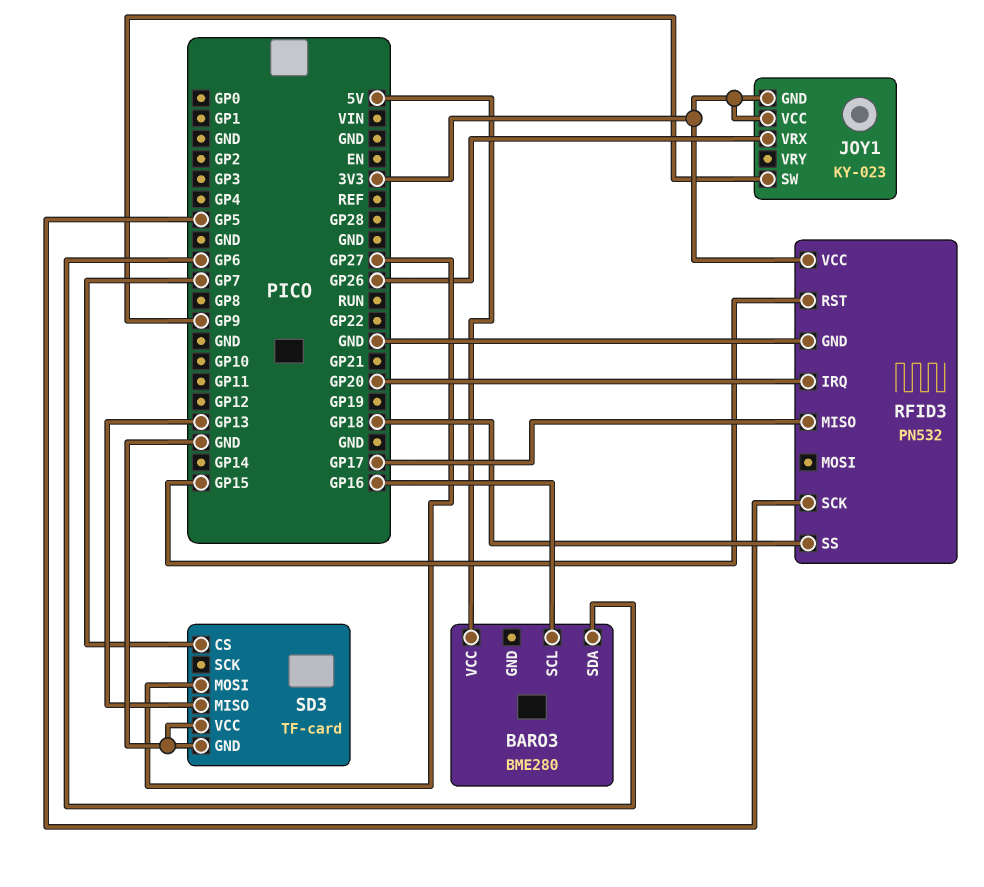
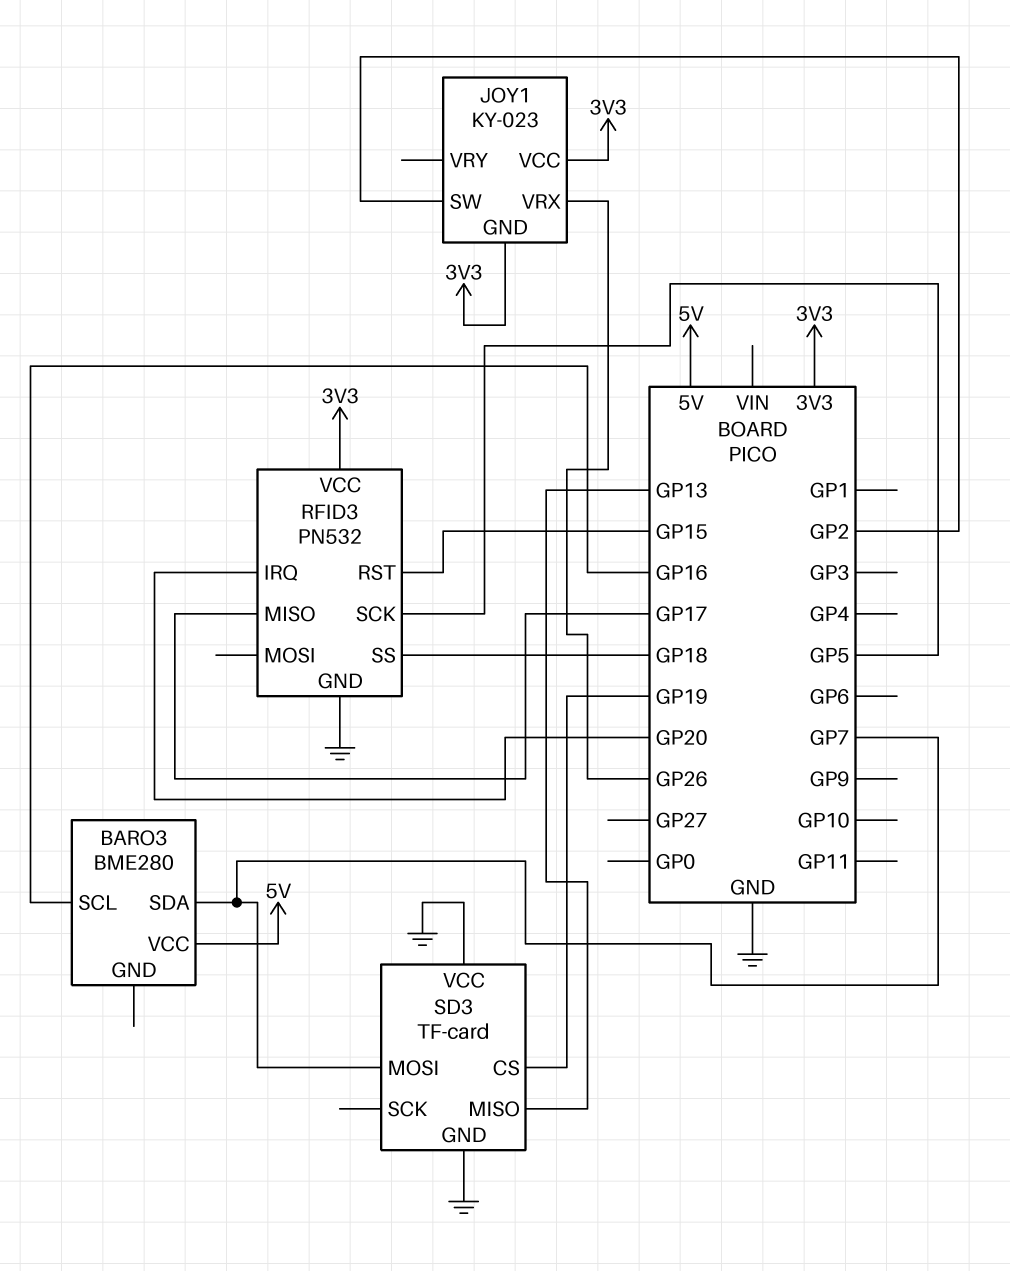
BARO3 pin SDA: GP6 -> GP7
JOY1 pin SW: GP9 -> GP2
SD3 pin CS: GP7 -> GP19
SD3 pin MOSI: GP27 -> GP7

